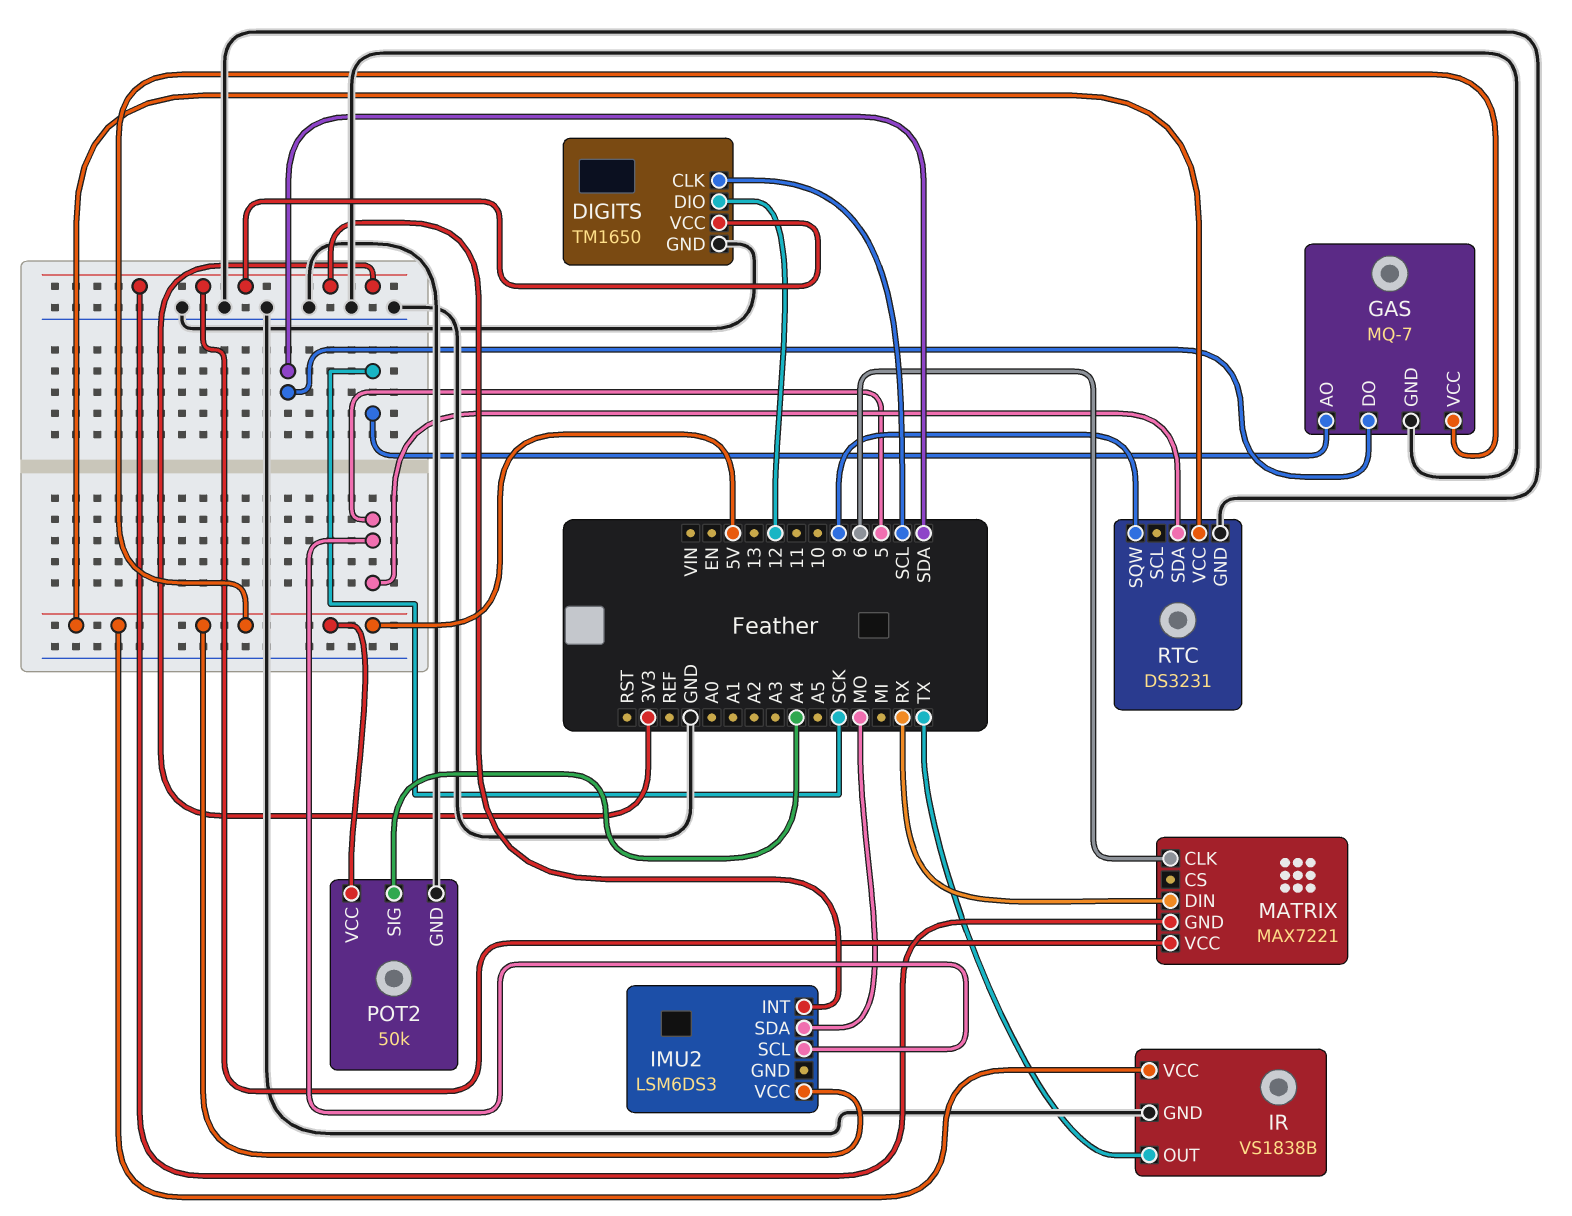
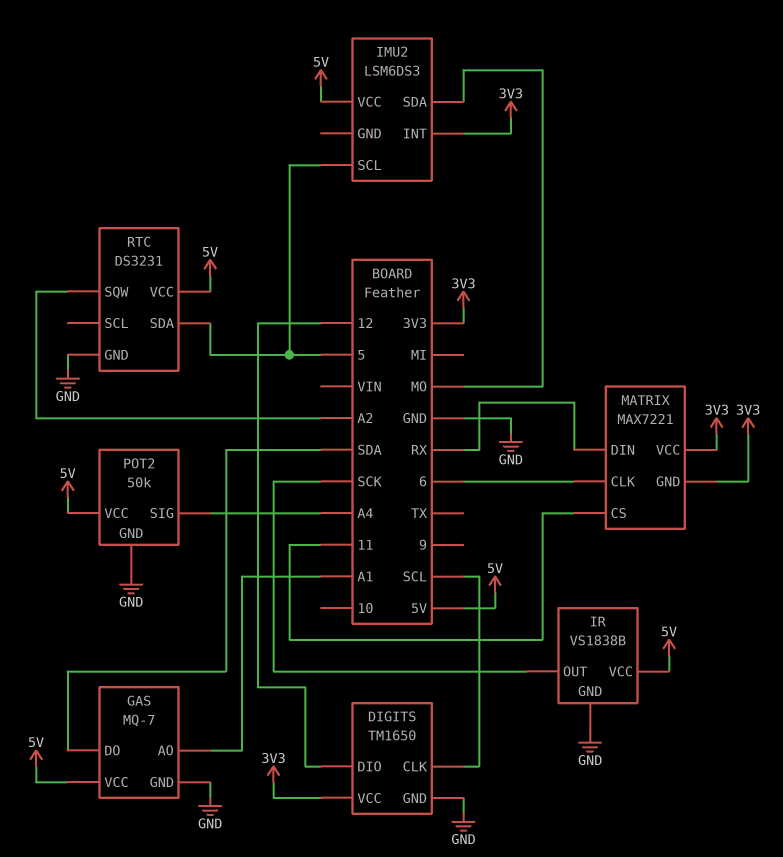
GAS pin AO: SCK -> A1
IR pin OUT: TX -> SCK
MATRIX pin CS: none -> 11
RTC pin SQW: 9 -> A2

